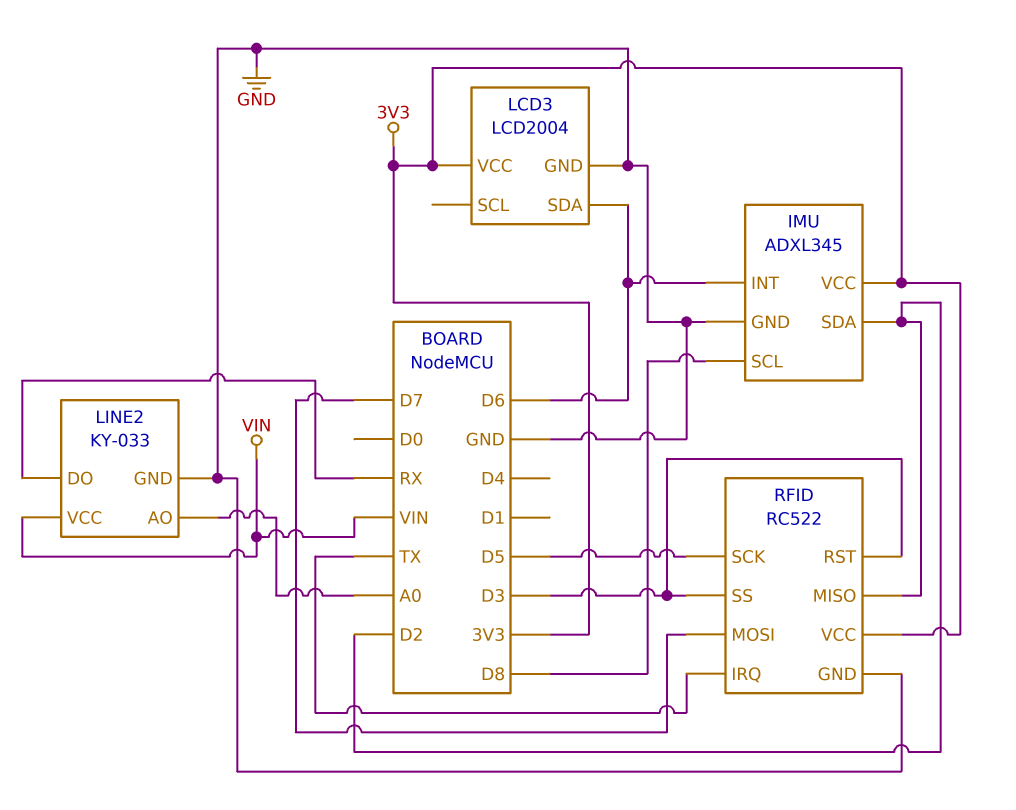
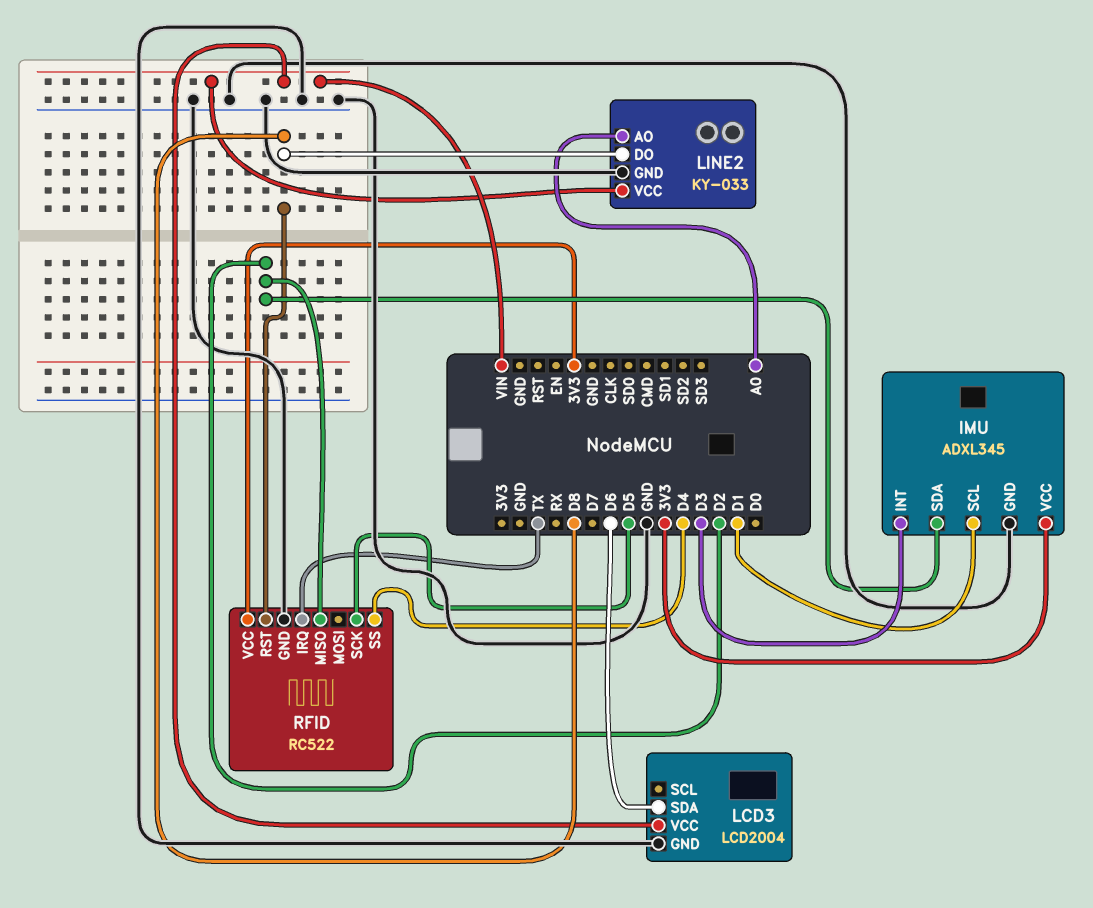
IMU pin INT: D6 -> D3
IMU pin SCL: D8 -> D1
LCD3 pin VCC: 3V3 -> VIN
LINE2 pin DO: RX -> D8
RFID pin MOSI: D7 -> none
RFID pin RST: D3 -> D8
RFID pin SS: D3 -> D4

